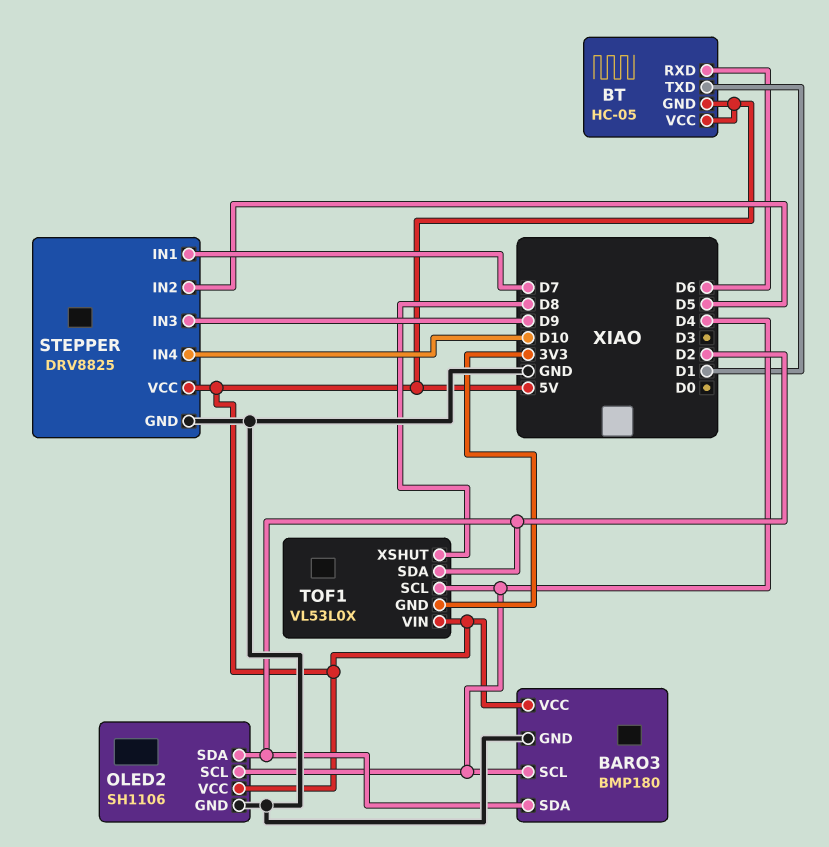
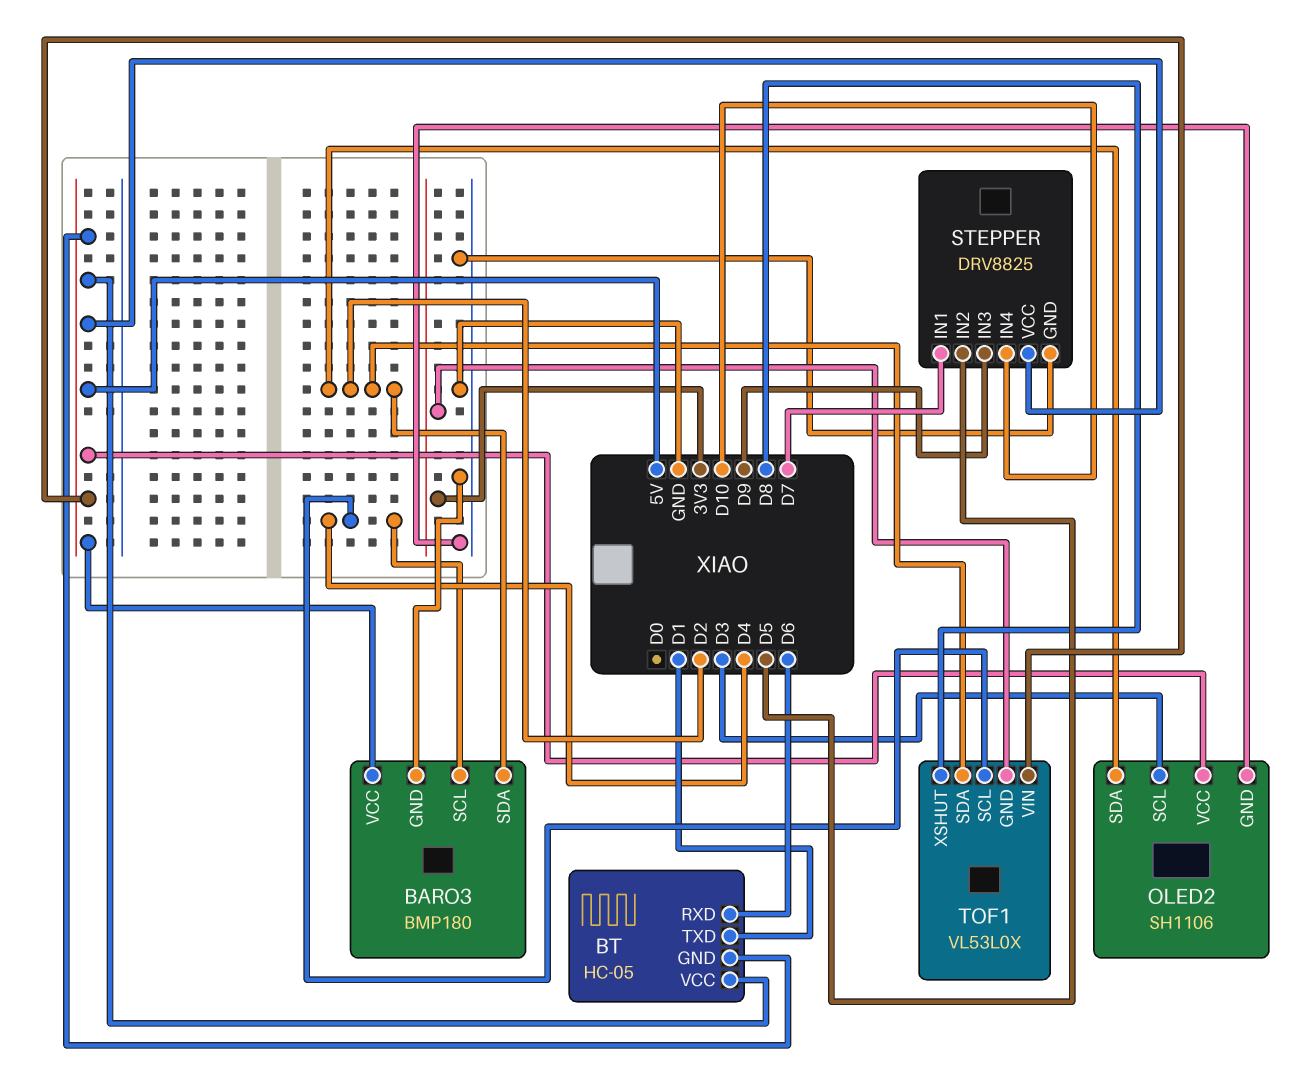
OLED2 pin SCL: D4 -> D3

